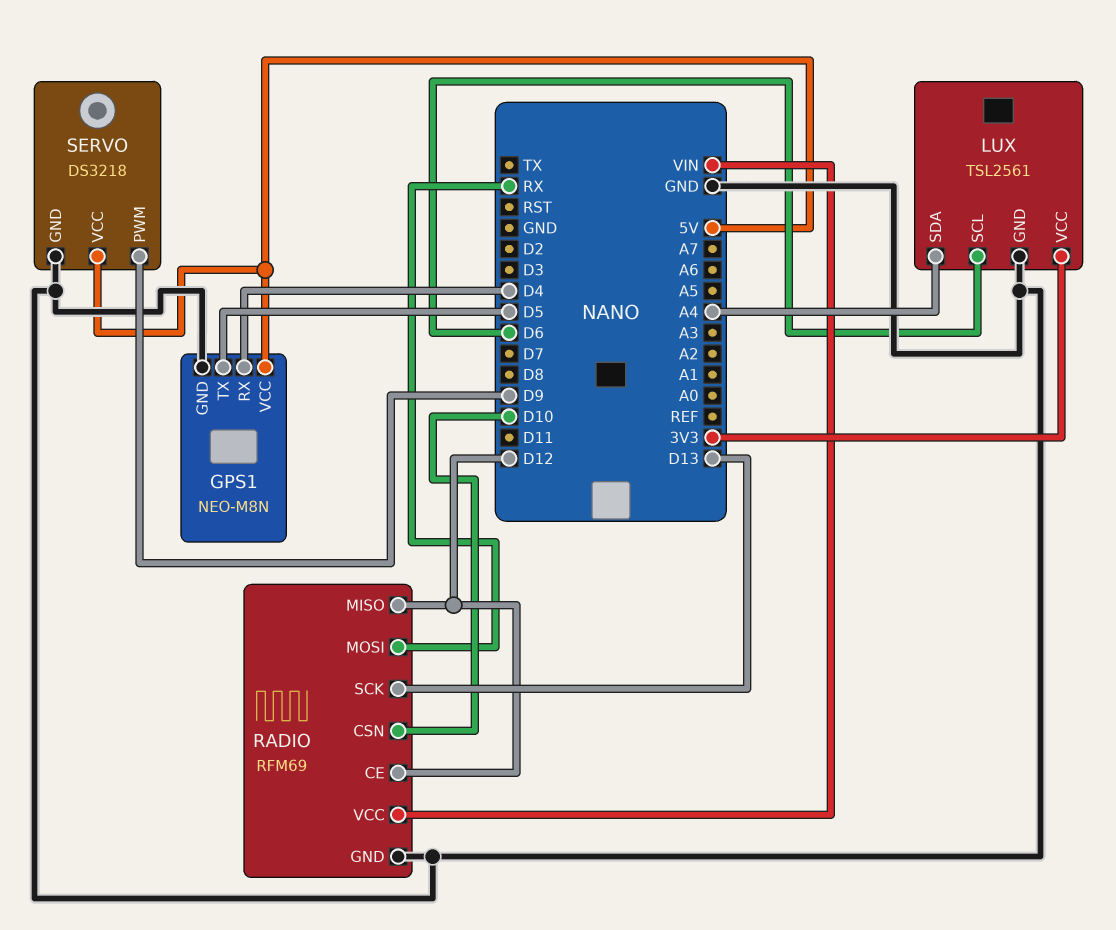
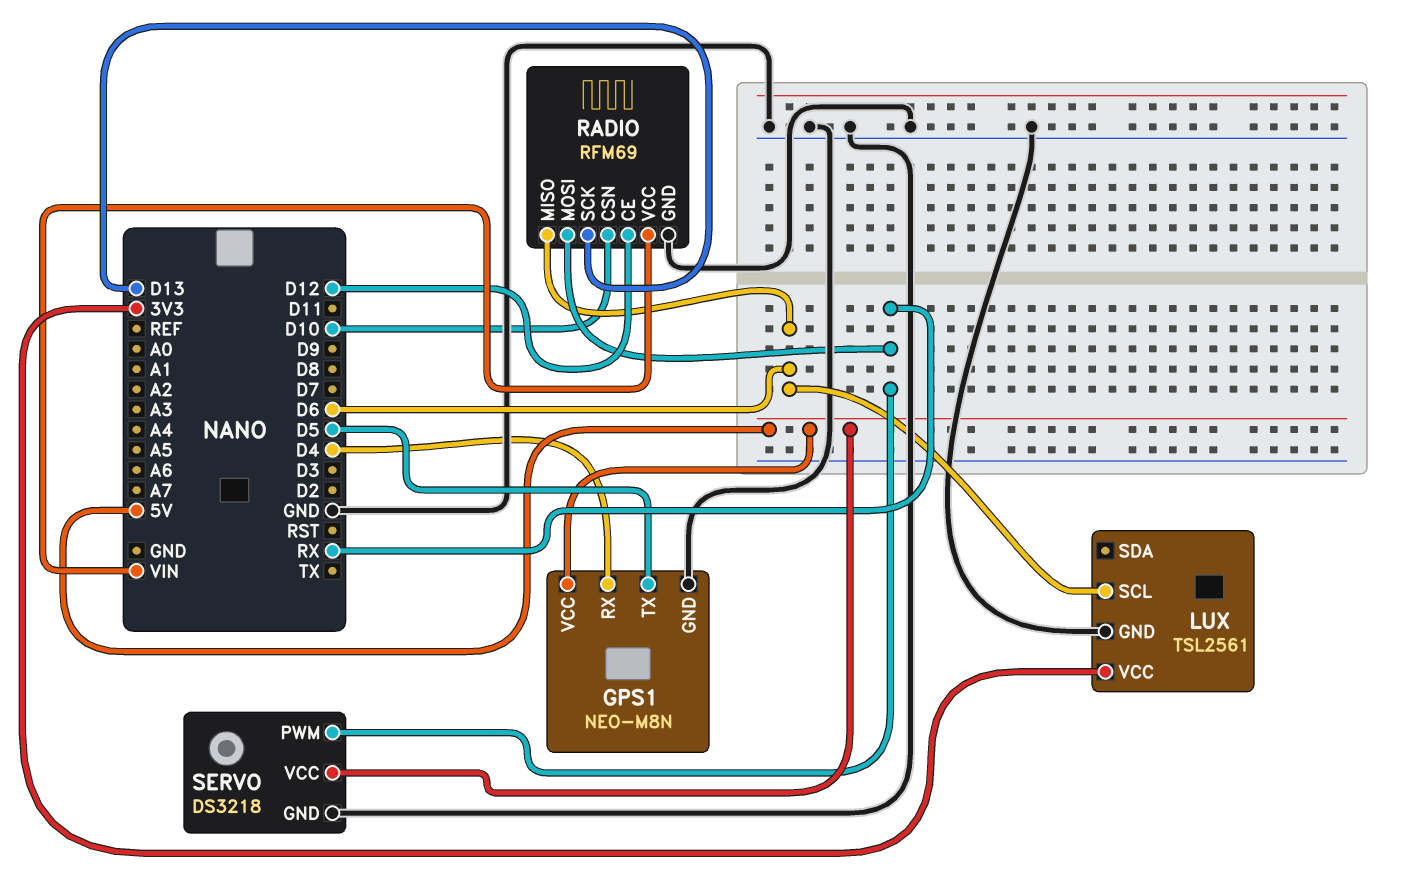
LUX pin SDA: A4 -> none
RADIO pin MISO: D12 -> D6
SERVO pin PWM: D9 -> RX

